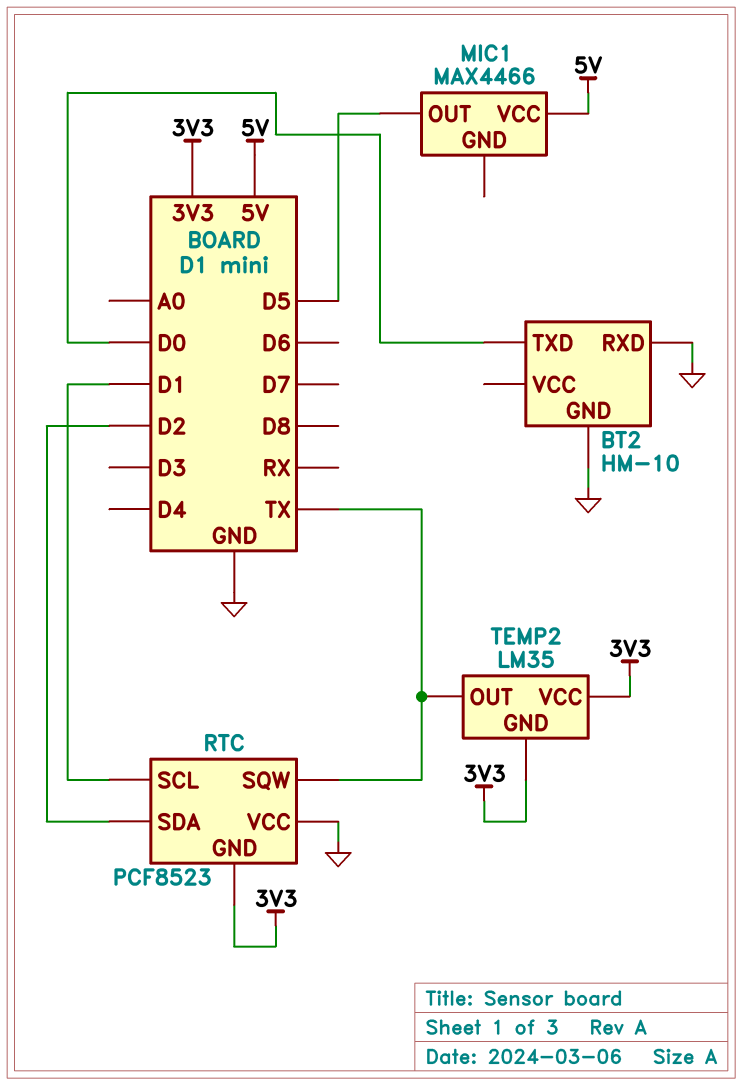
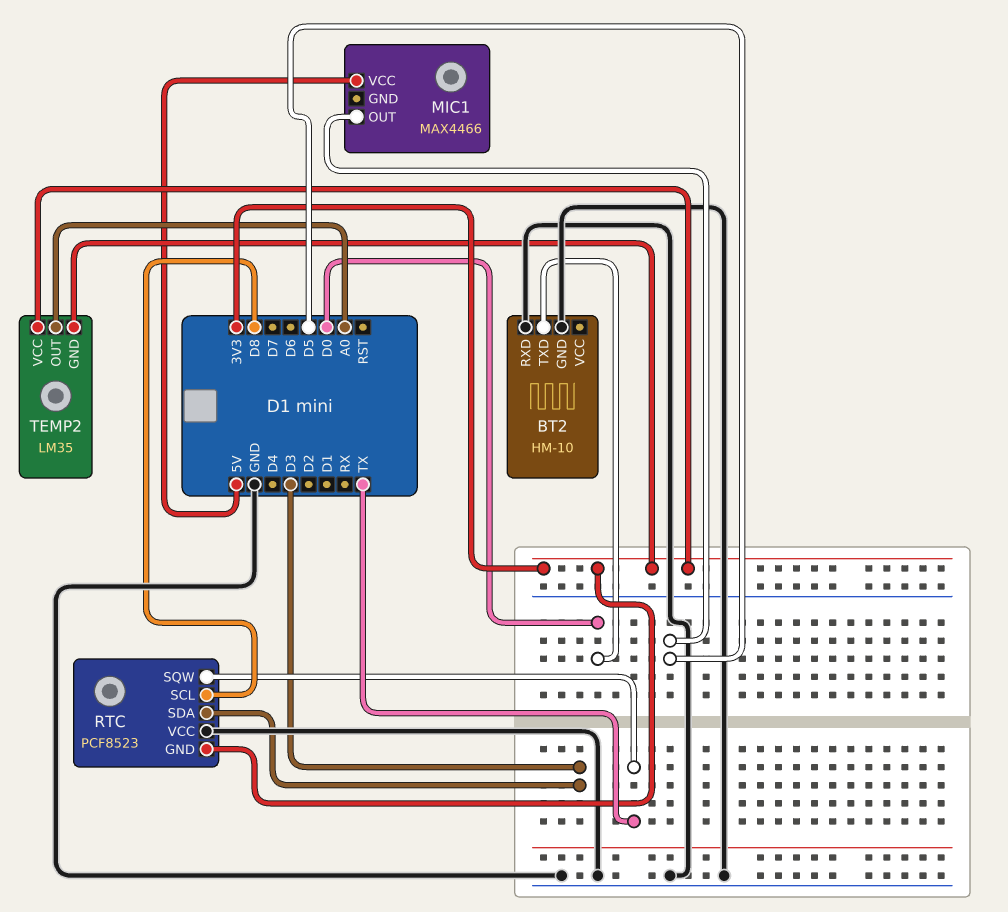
RTC pin SCL: D1 -> D8
RTC pin SDA: D2 -> D3
TEMP2 pin OUT: TX -> A0

